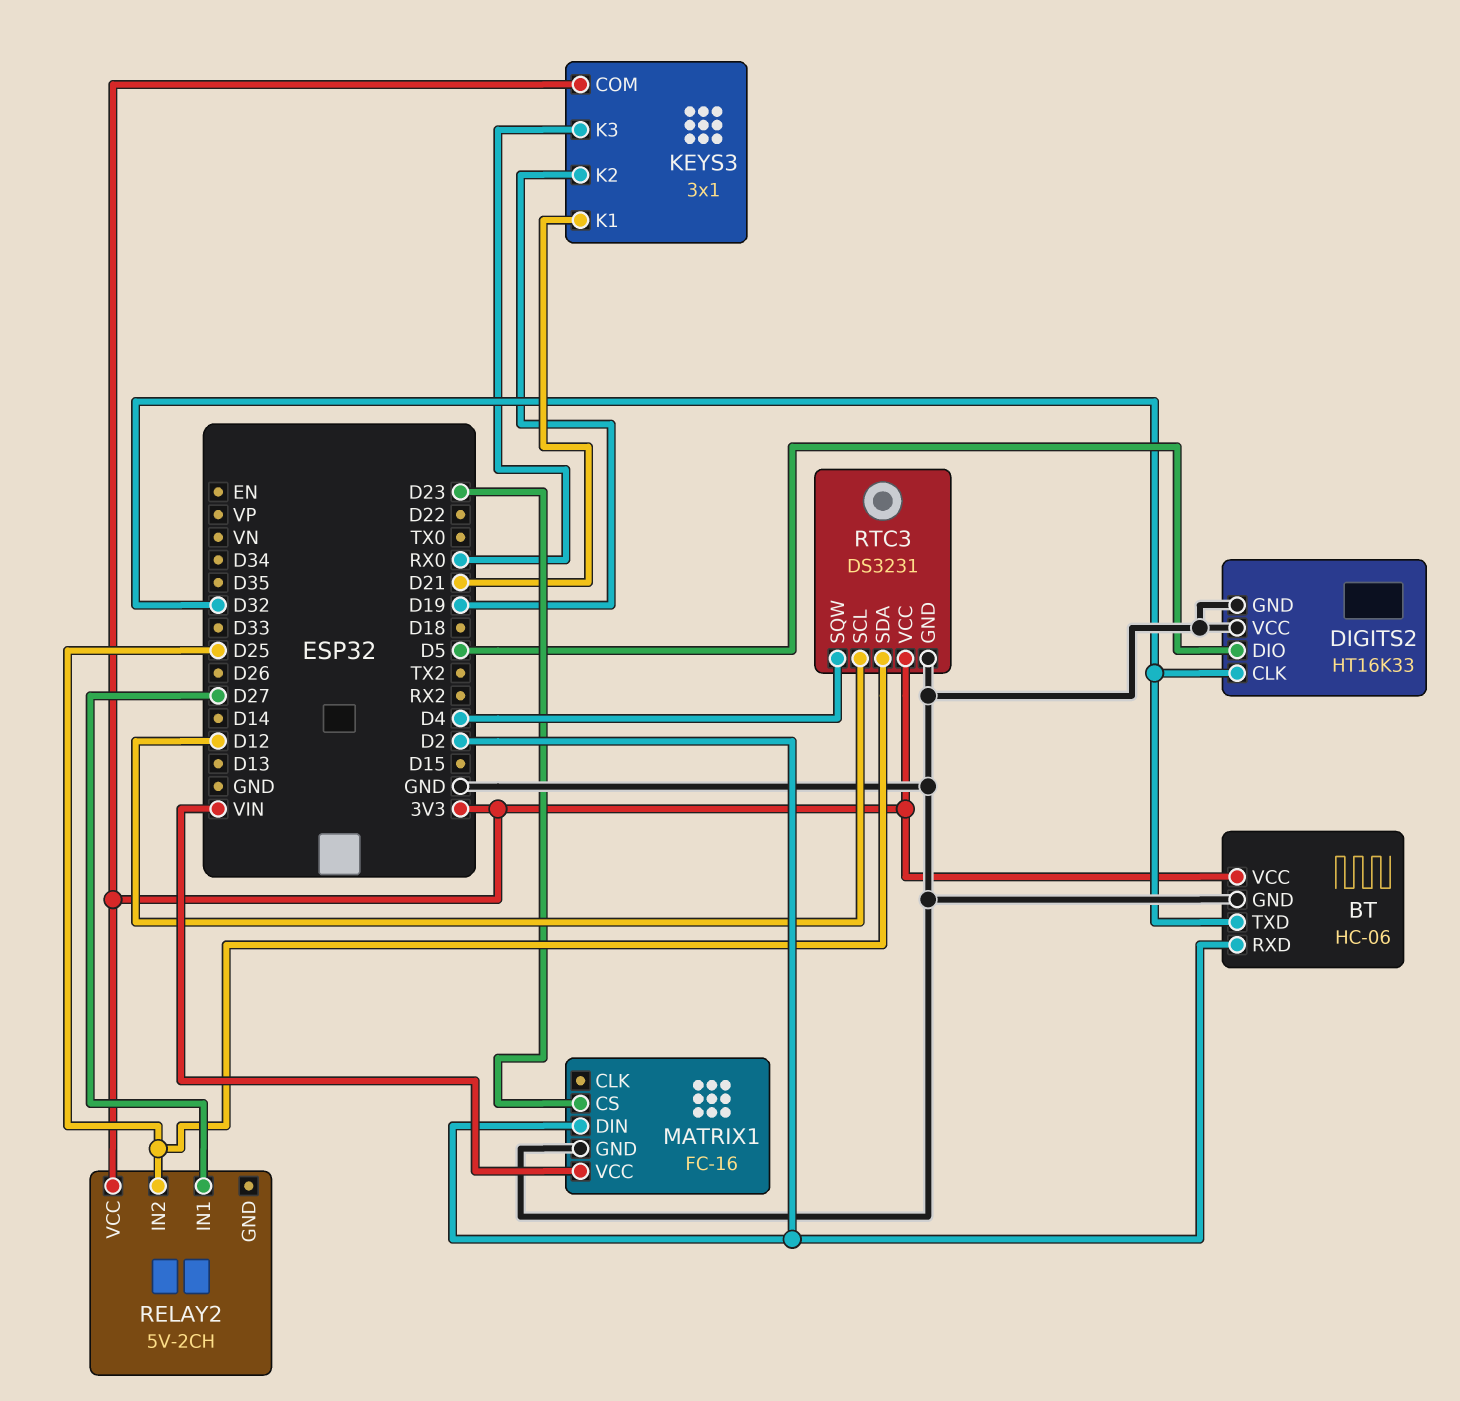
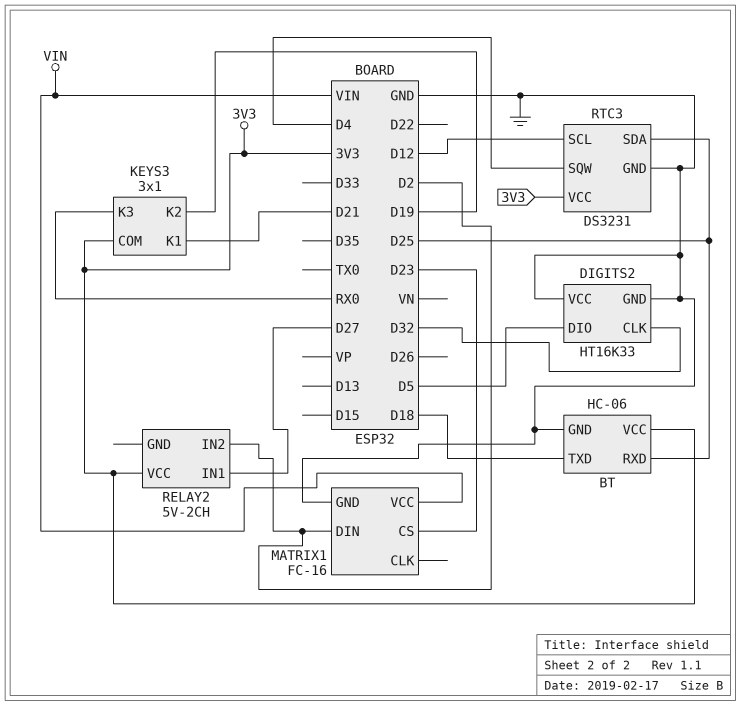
BT pin RXD: D2 -> D25
BT pin TXD: D32 -> D18
RELAY2 pin IN2: D25 -> D2

